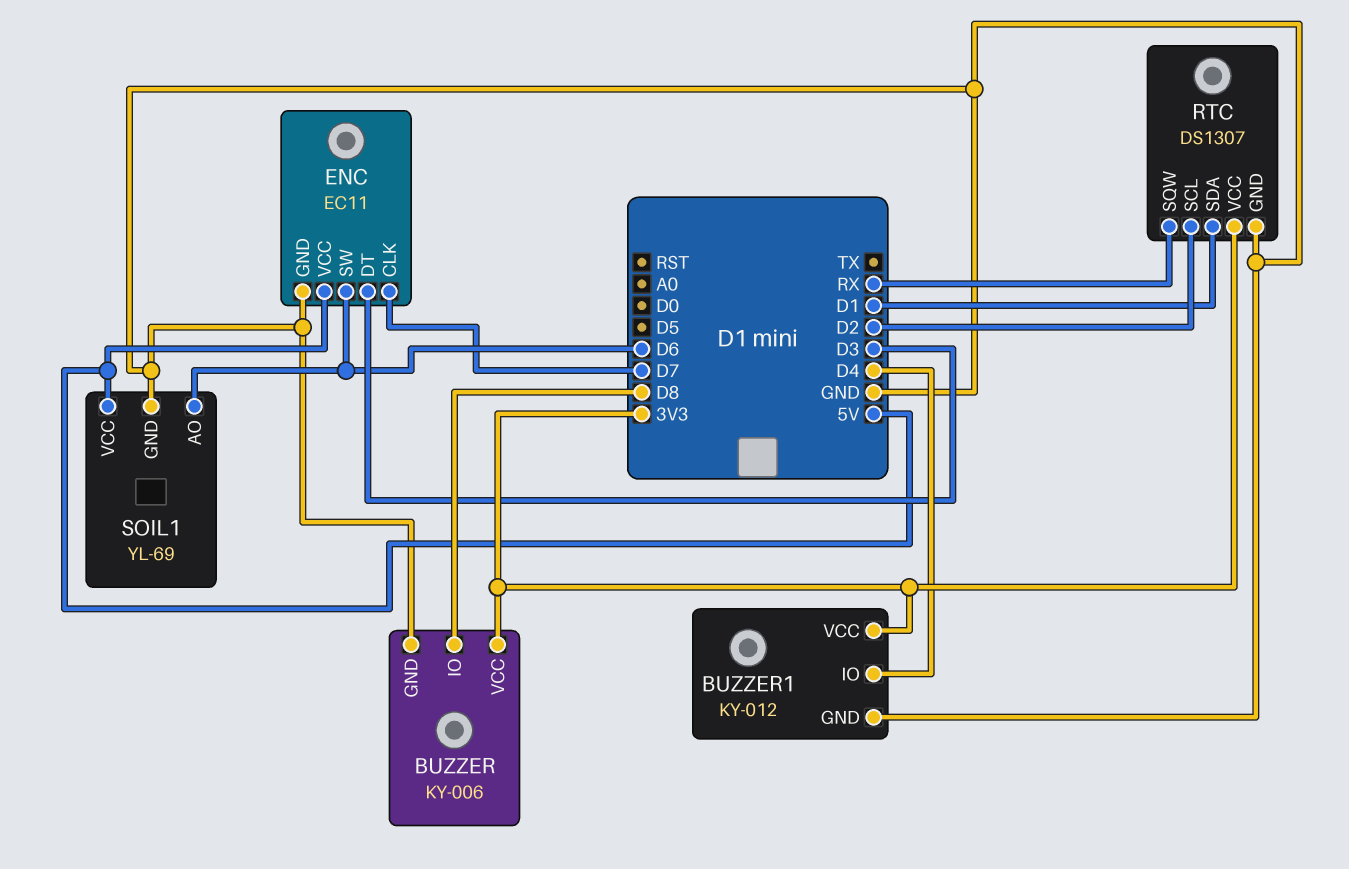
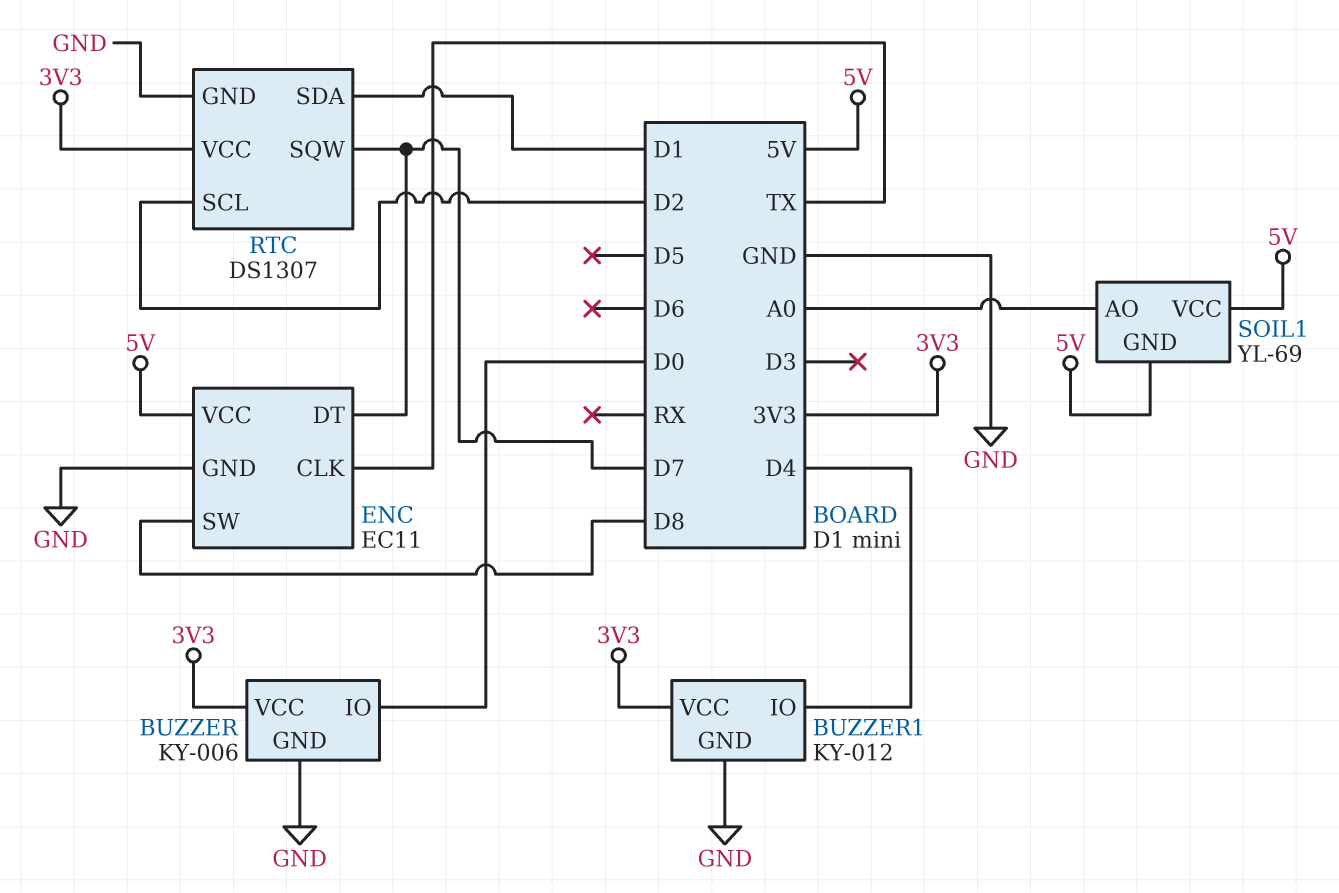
BUZZER pin IO: D8 -> D0
ENC pin CLK: D7 -> TX
ENC pin DT: D3 -> D7
ENC pin SW: D6 -> D8
RTC pin SQW: RX -> D7
SOIL1 pin AO: D6 -> A0
SOIL1 pin GND: GND -> 5V

